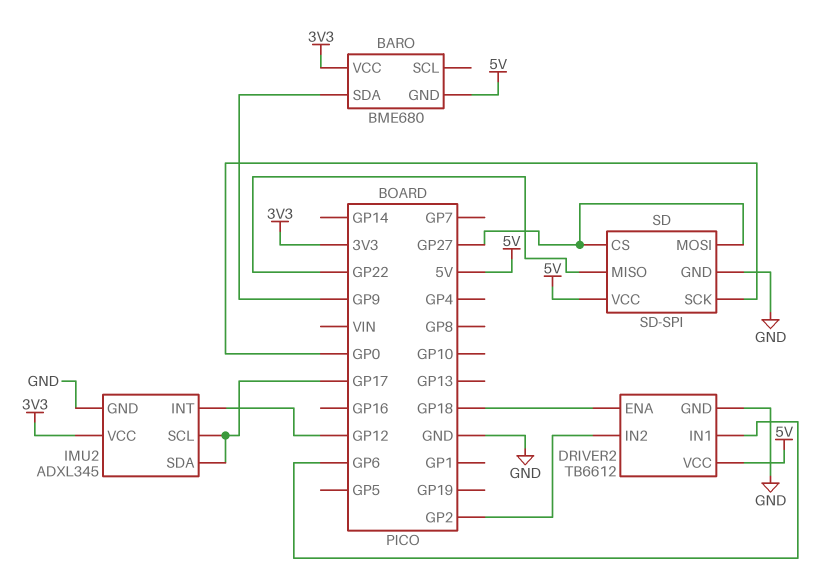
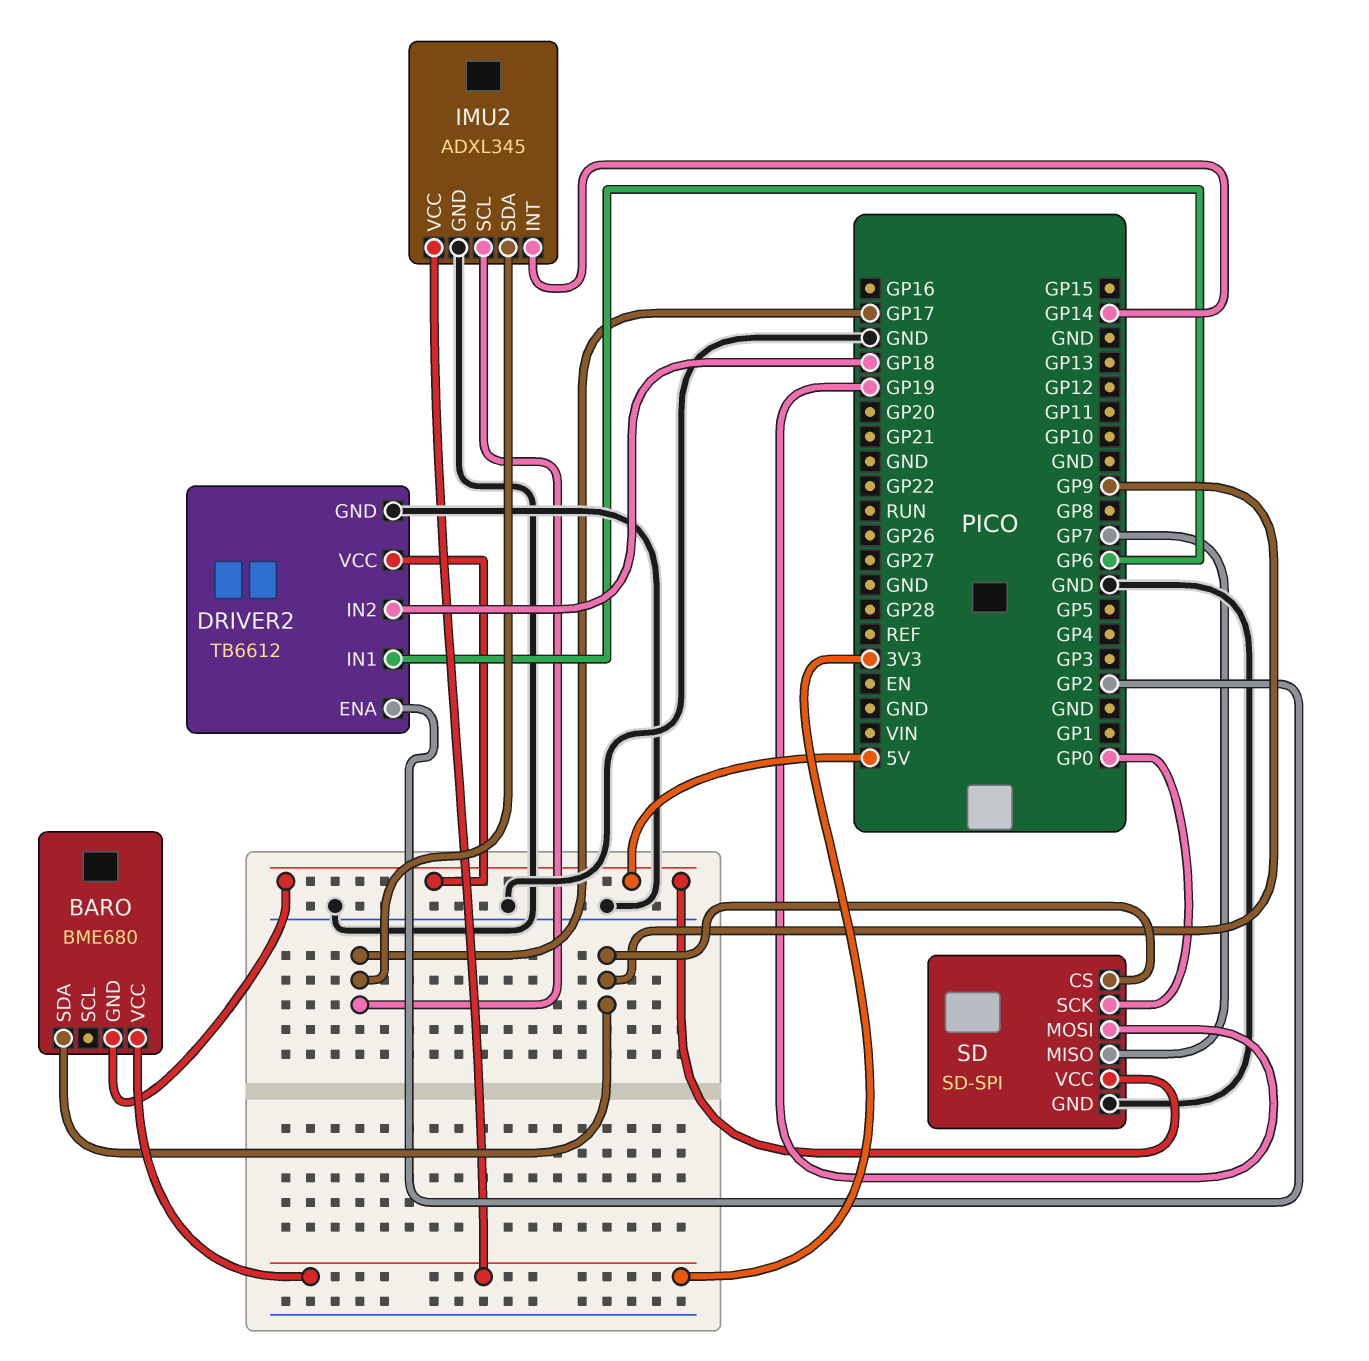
DRIVER2 pin ENA: GP18 -> GP2
DRIVER2 pin IN2: GP2 -> GP18
IMU2 pin INT: GP12 -> GP14
SD pin CS: GP27 -> GP9
SD pin MISO: GP22 -> GP7
SD pin MOSI: GP27 -> GP19

